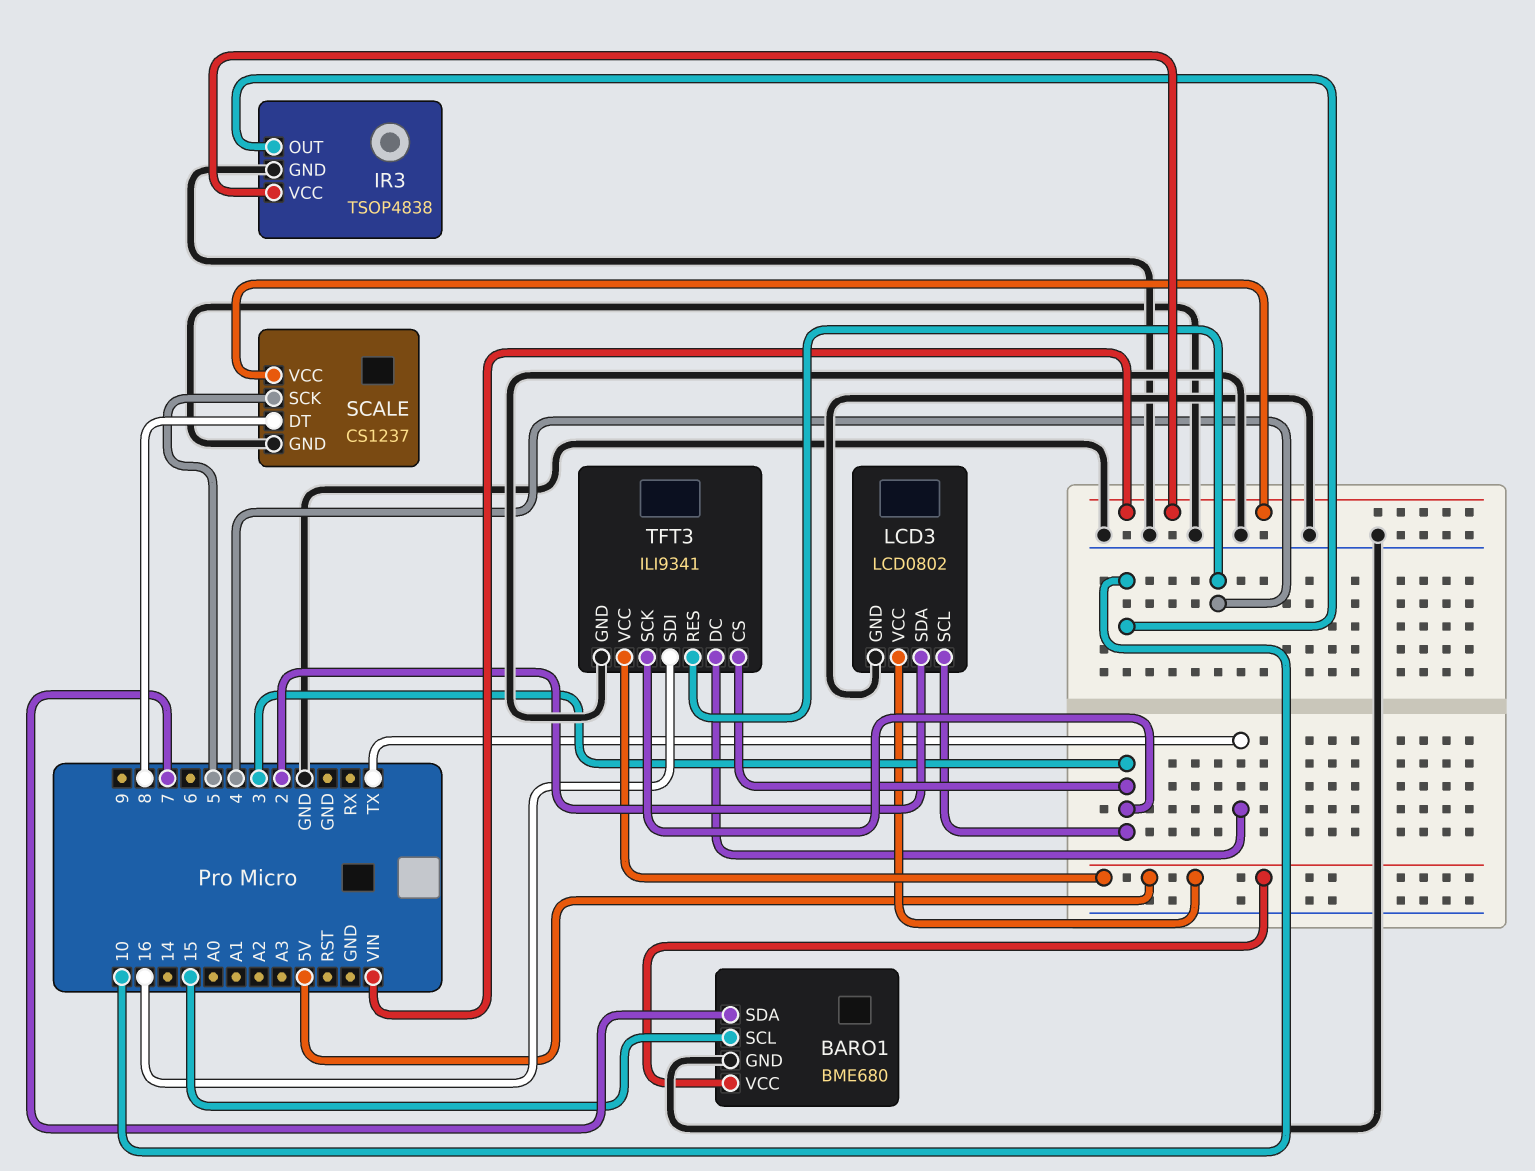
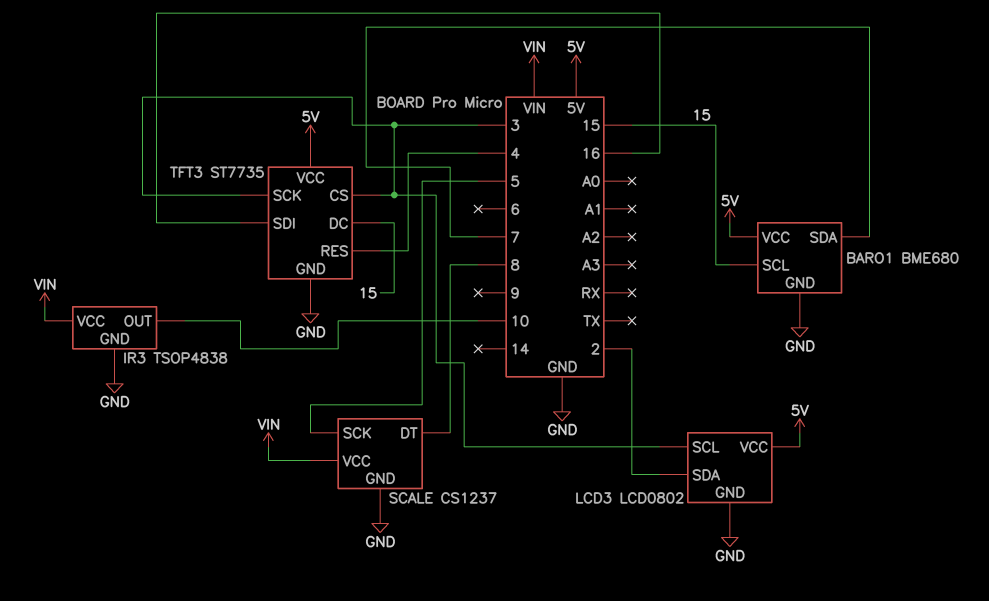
TFT3: ILI9341 -> ST7735
TFT3 pin DC: TX -> 15

